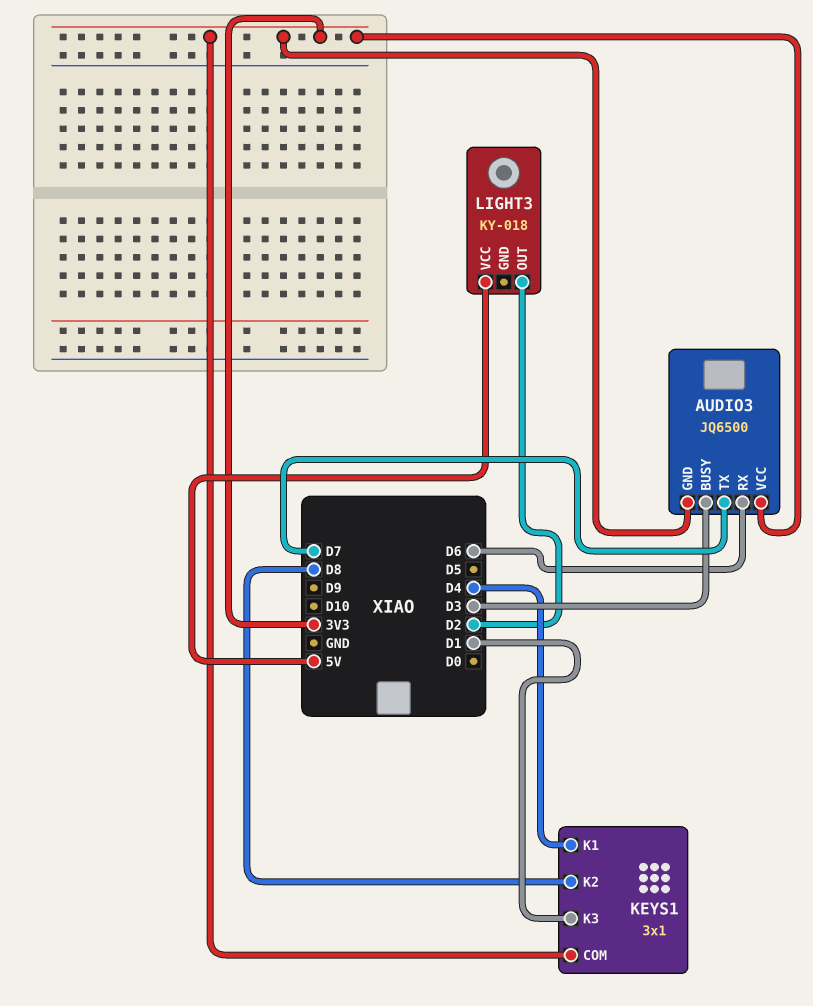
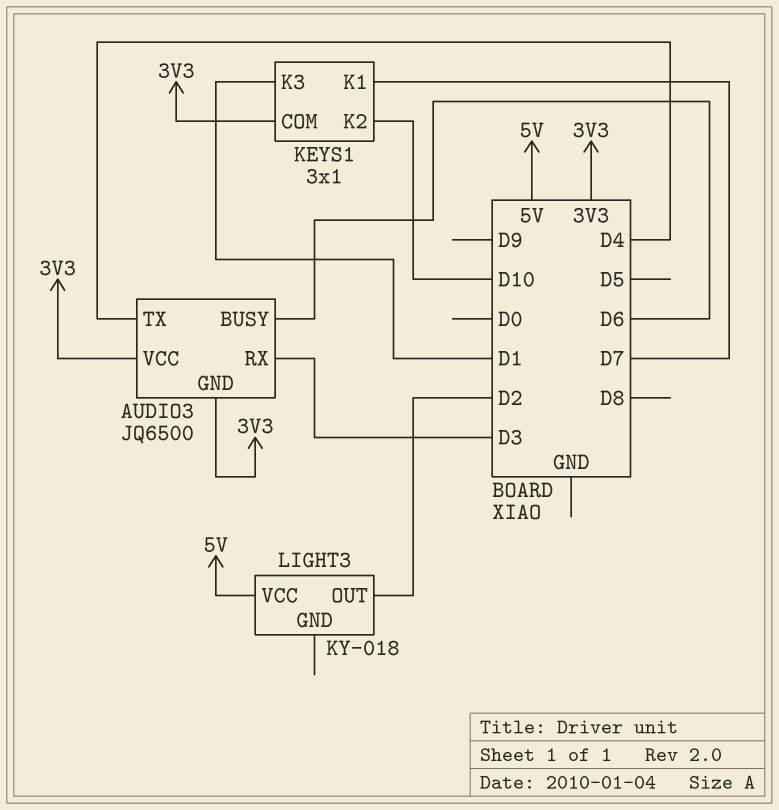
AUDIO3 pin BUSY: D3 -> D6
AUDIO3 pin RX: D6 -> D3
AUDIO3 pin TX: D7 -> D4
KEYS1 pin K1: D4 -> D7
KEYS1 pin K2: D8 -> D10

